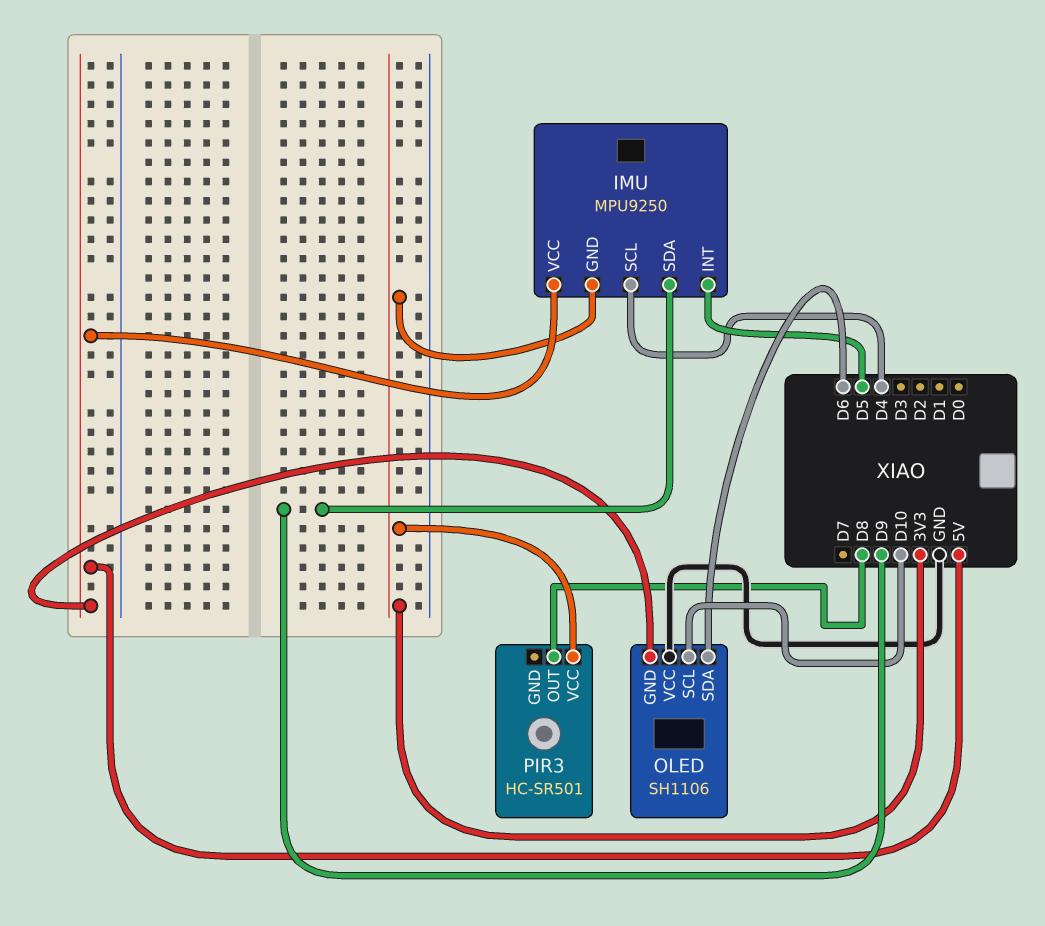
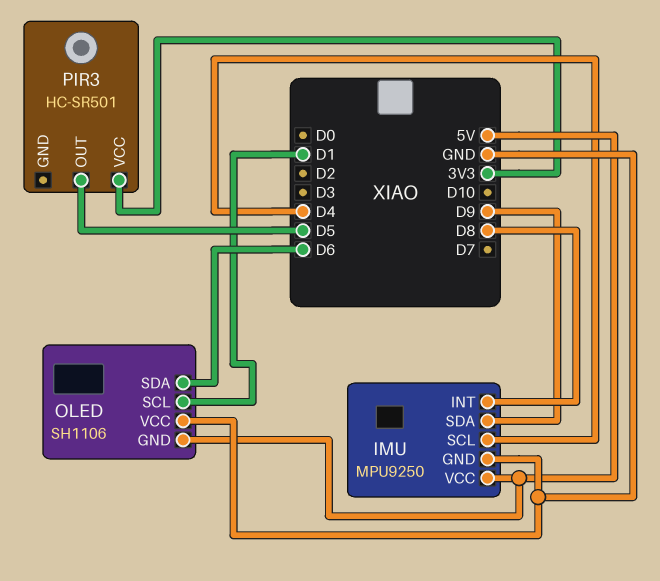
IMU pin GND: 3V3 -> GND
IMU pin INT: D5 -> D8
OLED pin SCL: D10 -> D1
PIR3 pin OUT: D8 -> D5

